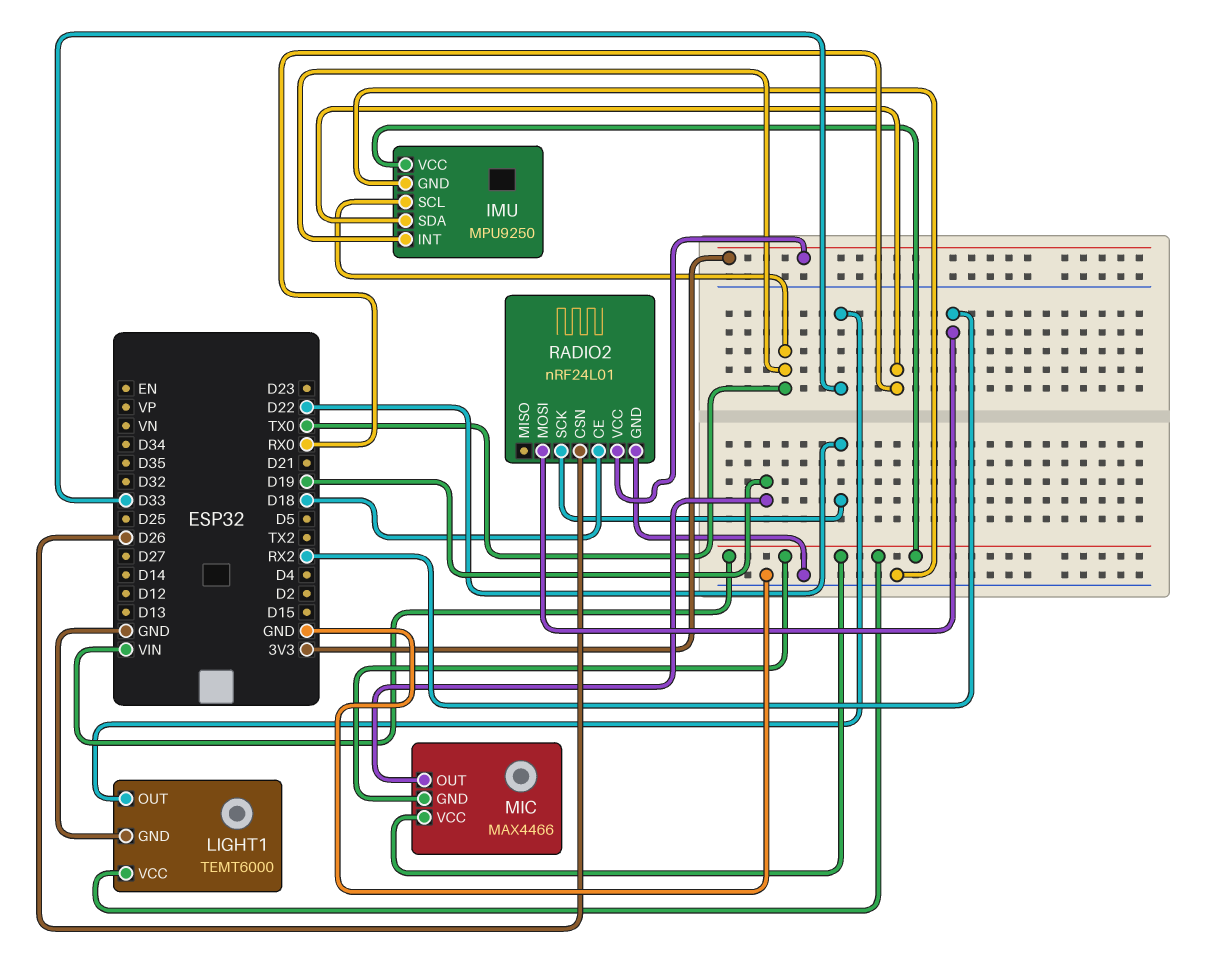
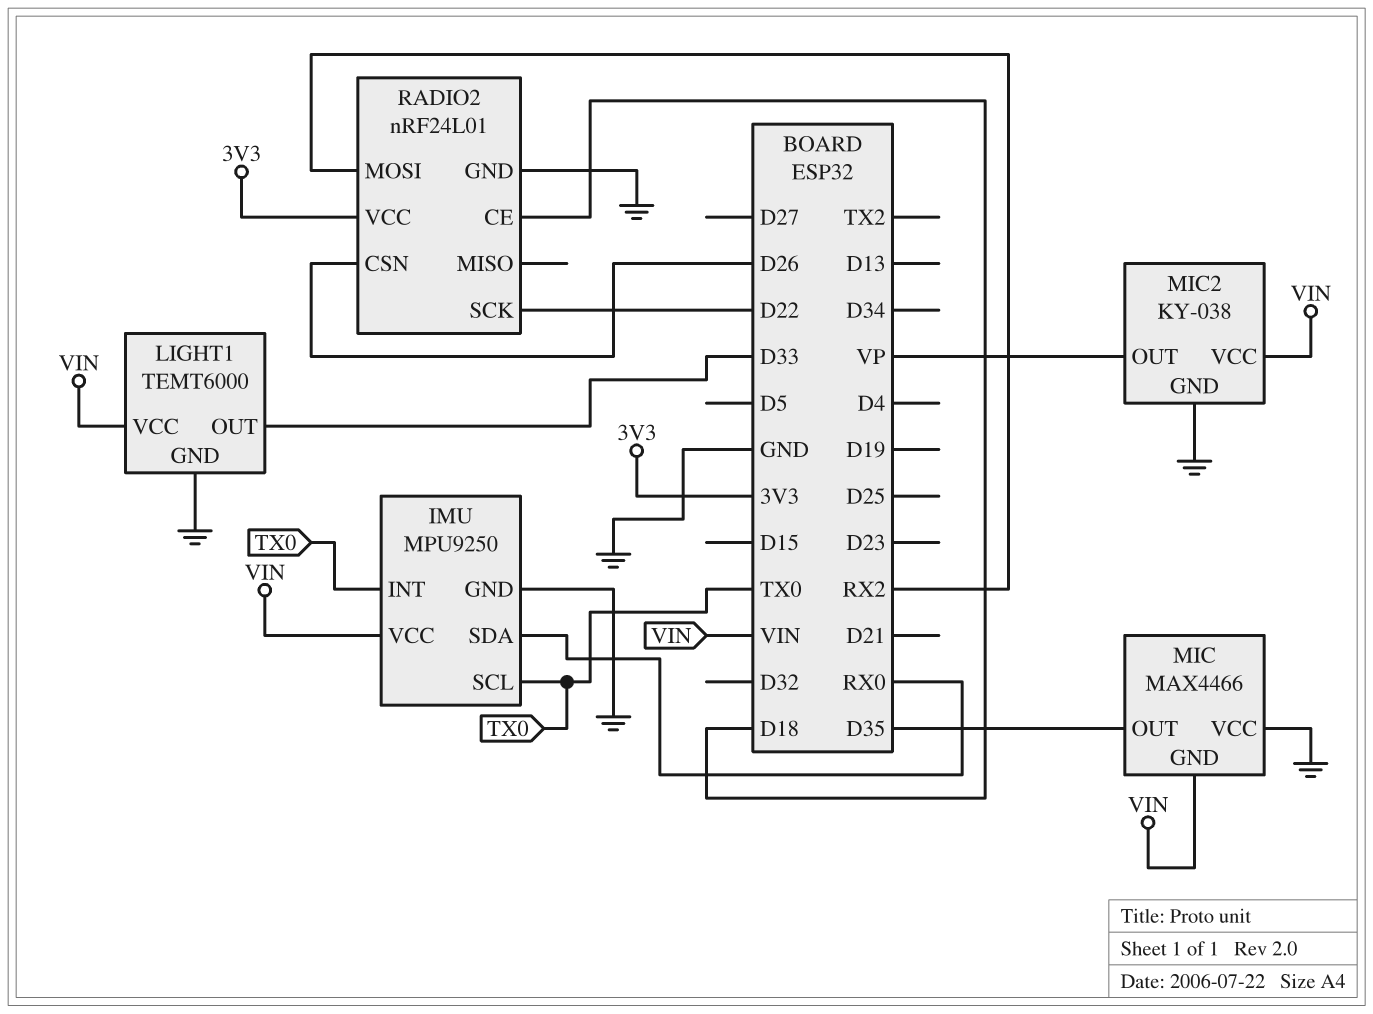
MIC pin OUT: D19 -> D35
MIC pin VCC: VIN -> GND
MIC2: none -> KY-038
MIC2 pin GND: none -> GND
MIC2 pin OUT: none -> VP
MIC2 pin VCC: none -> VIN

